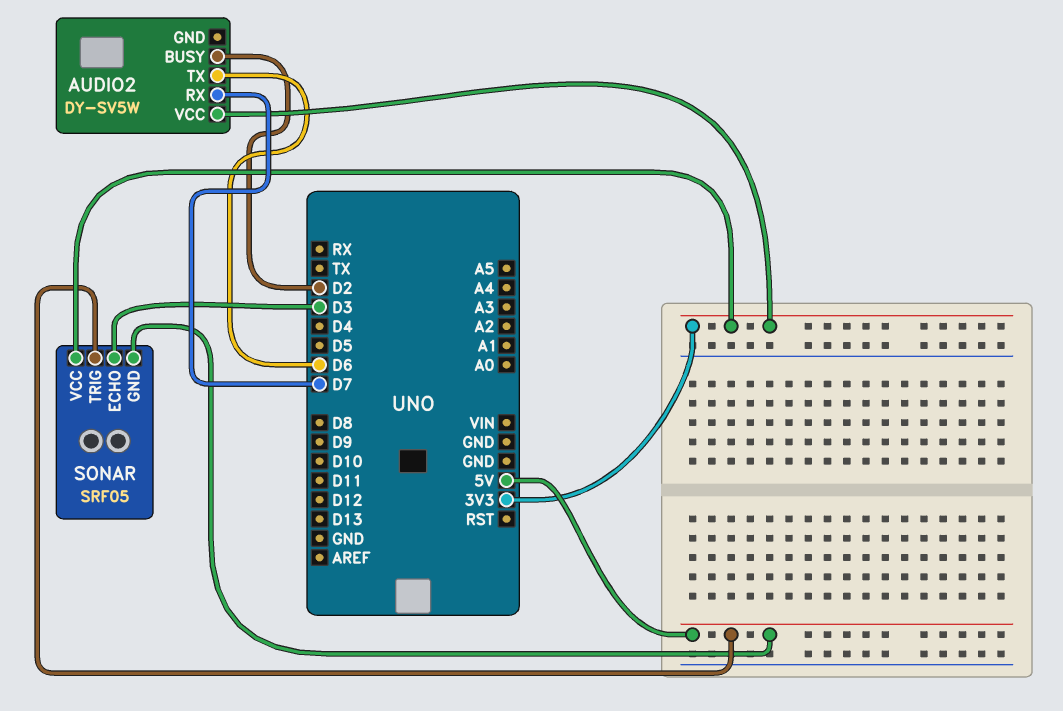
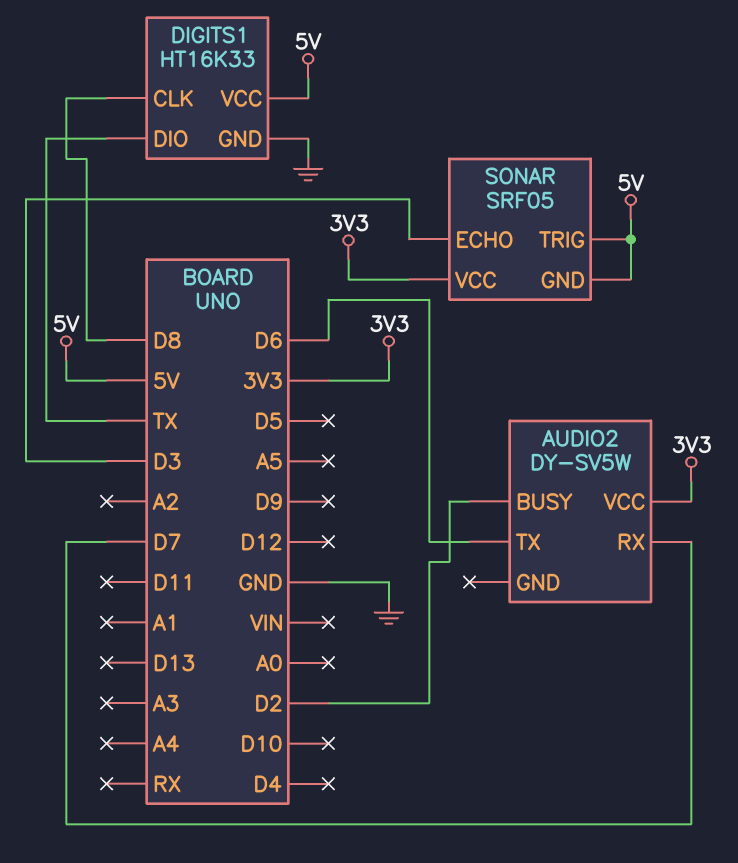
DIGITS1: none -> HT16K33
DIGITS1 pin CLK: none -> D8
DIGITS1 pin DIO: none -> TX
DIGITS1 pin GND: none -> GND
DIGITS1 pin VCC: none -> 5V

